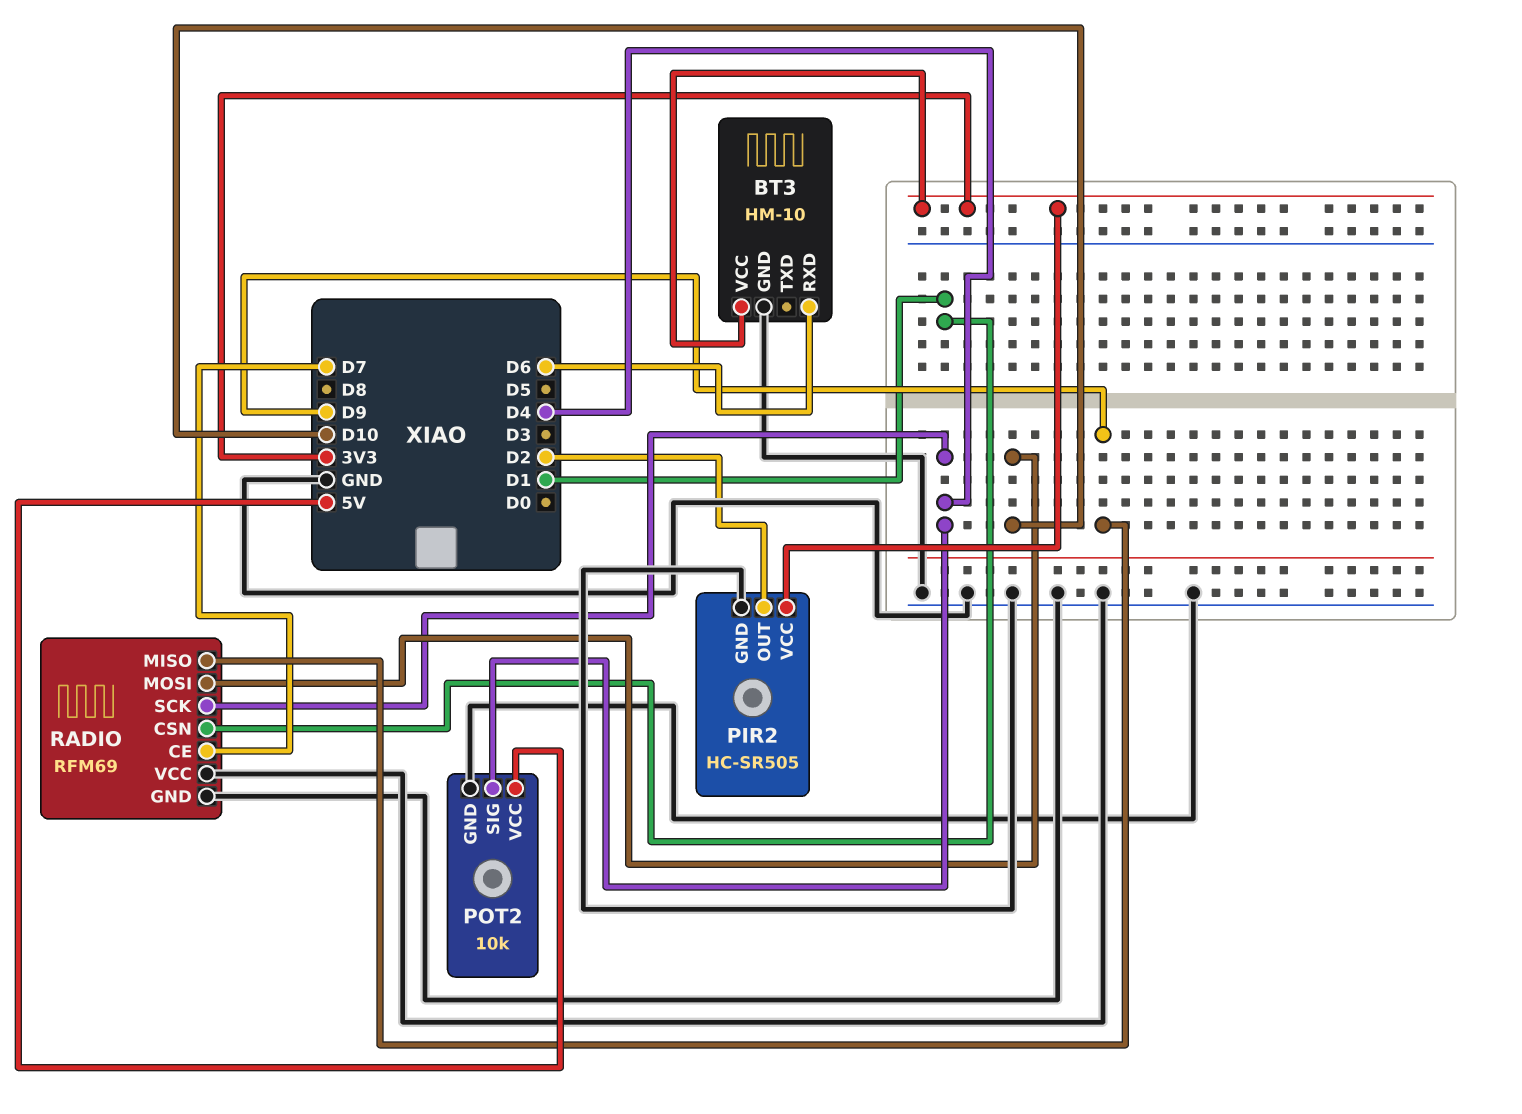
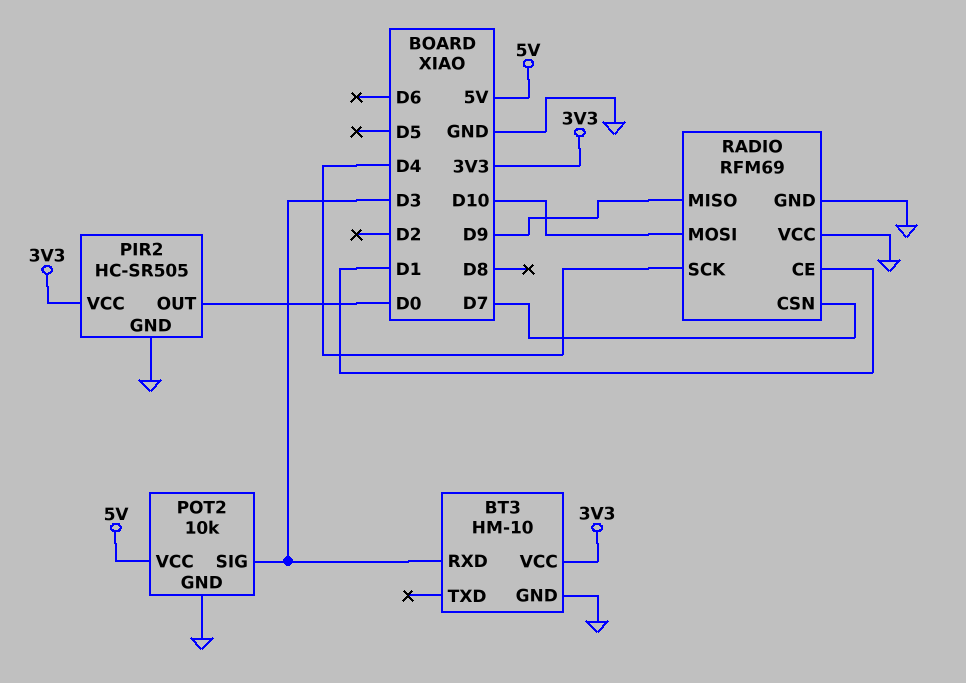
BT3 pin RXD: D6 -> D3
PIR2 pin OUT: D2 -> D0
POT2 pin SIG: D4 -> D3
RADIO pin CE: D7 -> D1
RADIO pin CSN: D1 -> D7

